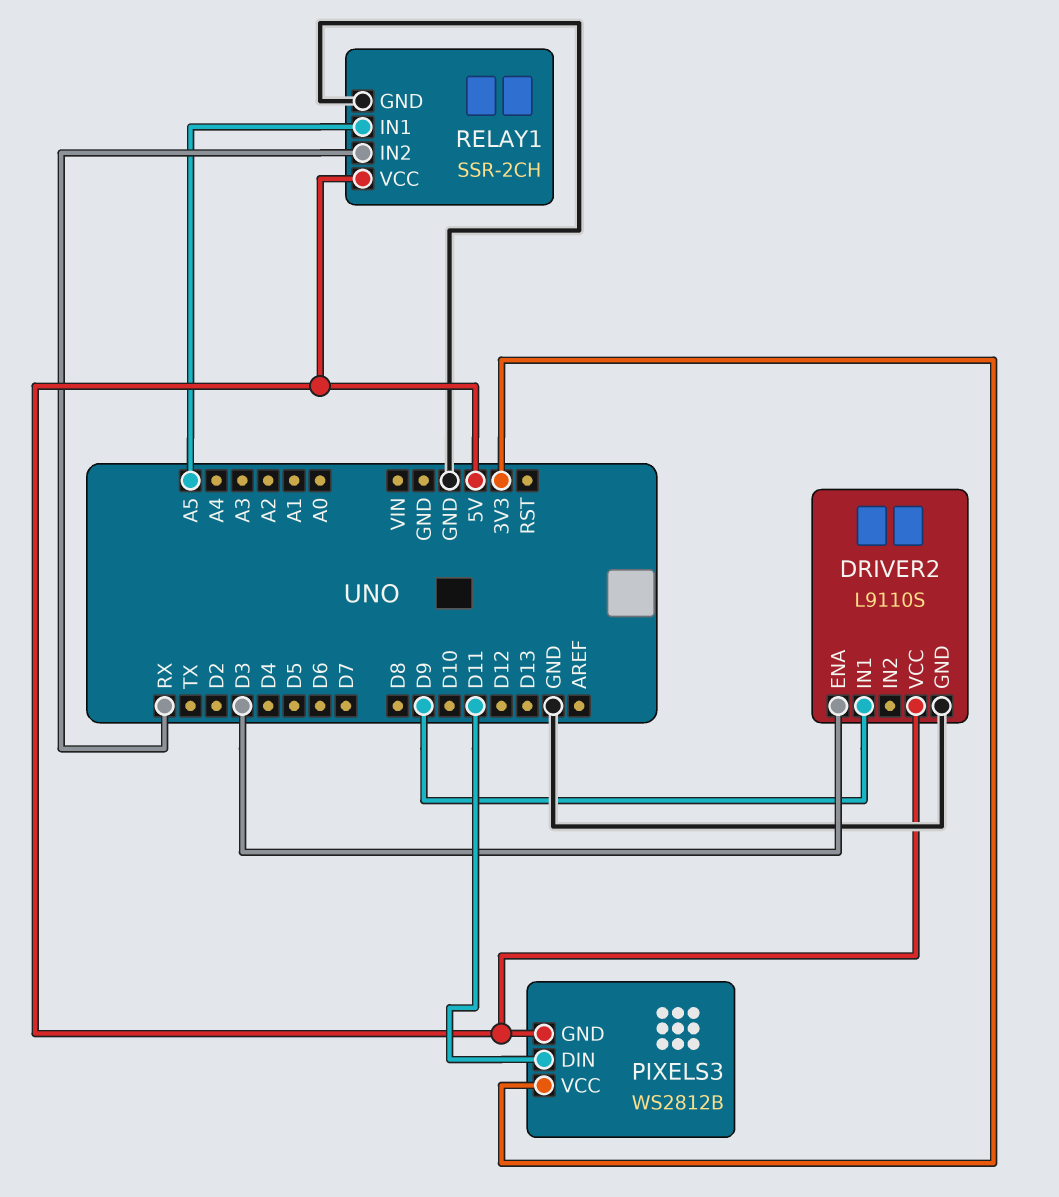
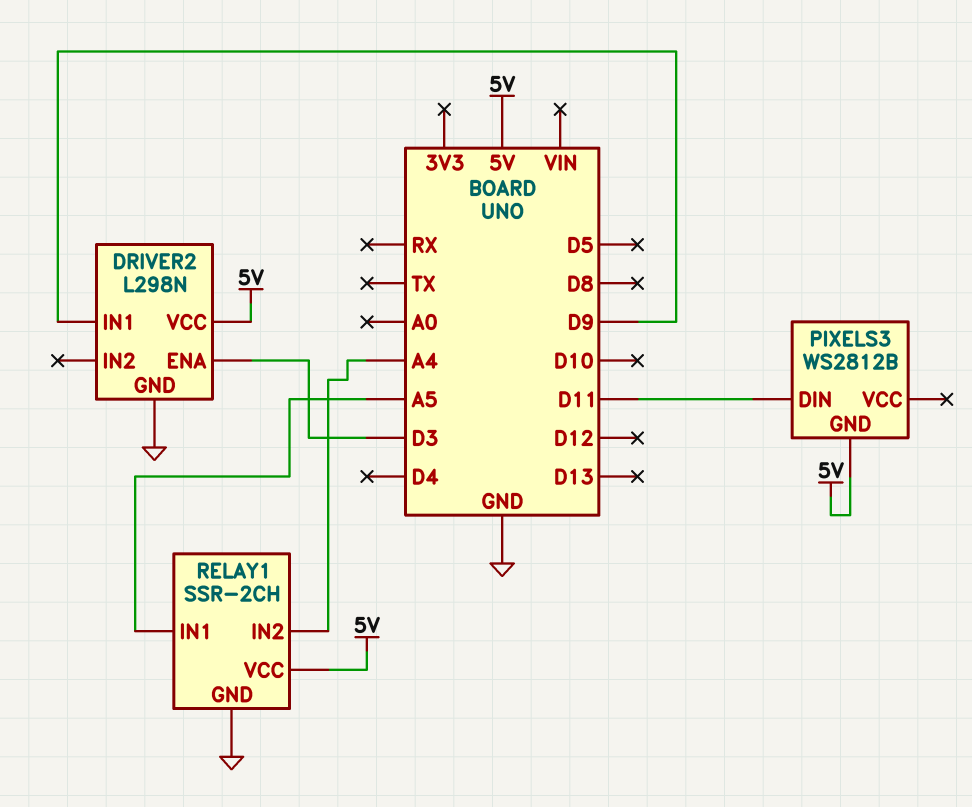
DRIVER2: L9110S -> L298N
PIXELS3 pin VCC: 3V3 -> none
RELAY1 pin IN2: RX -> A4

